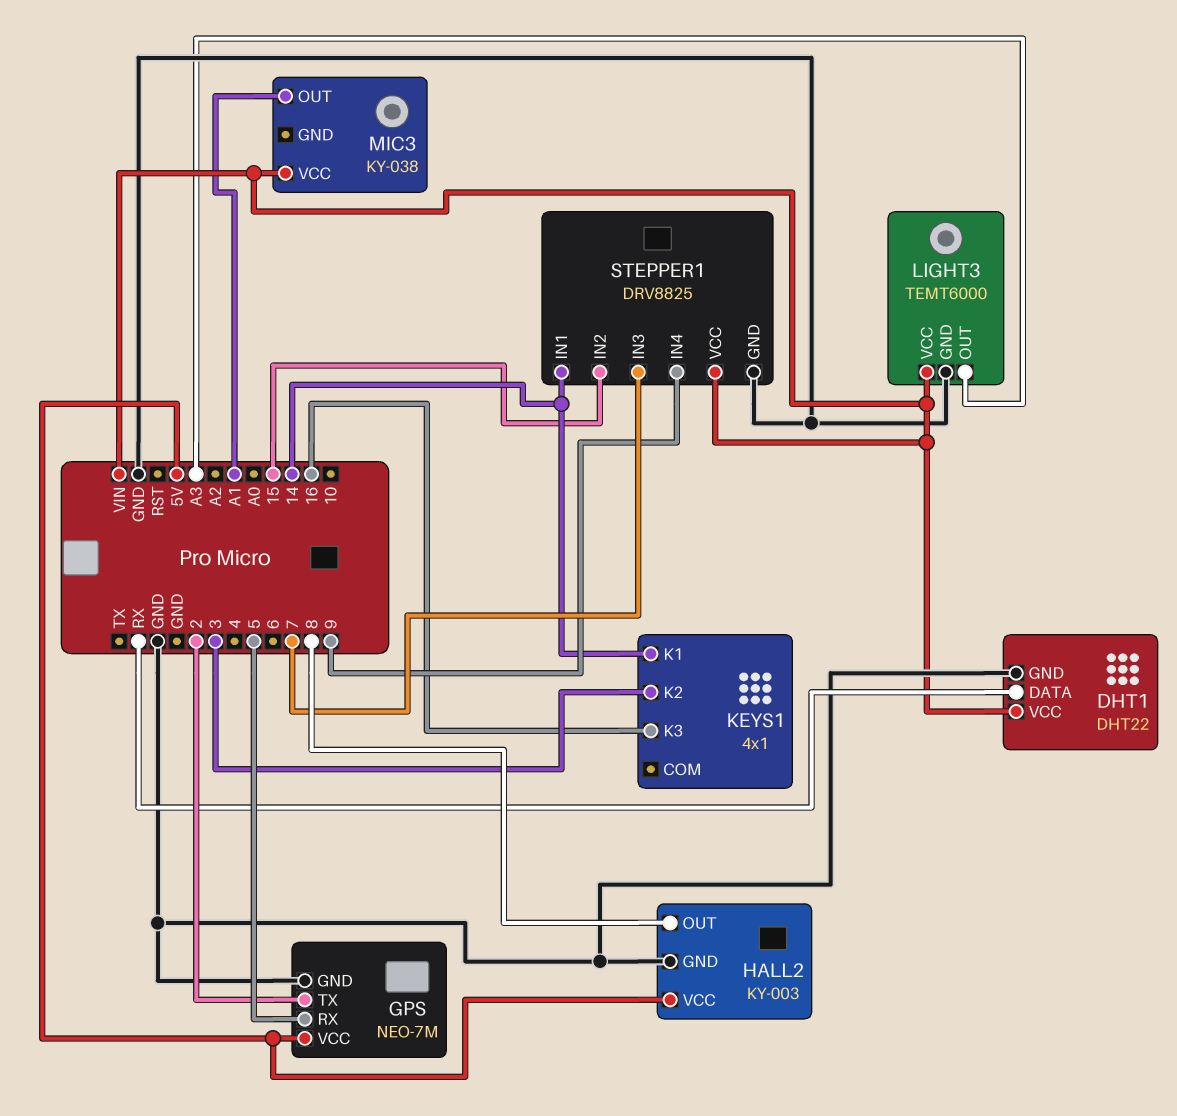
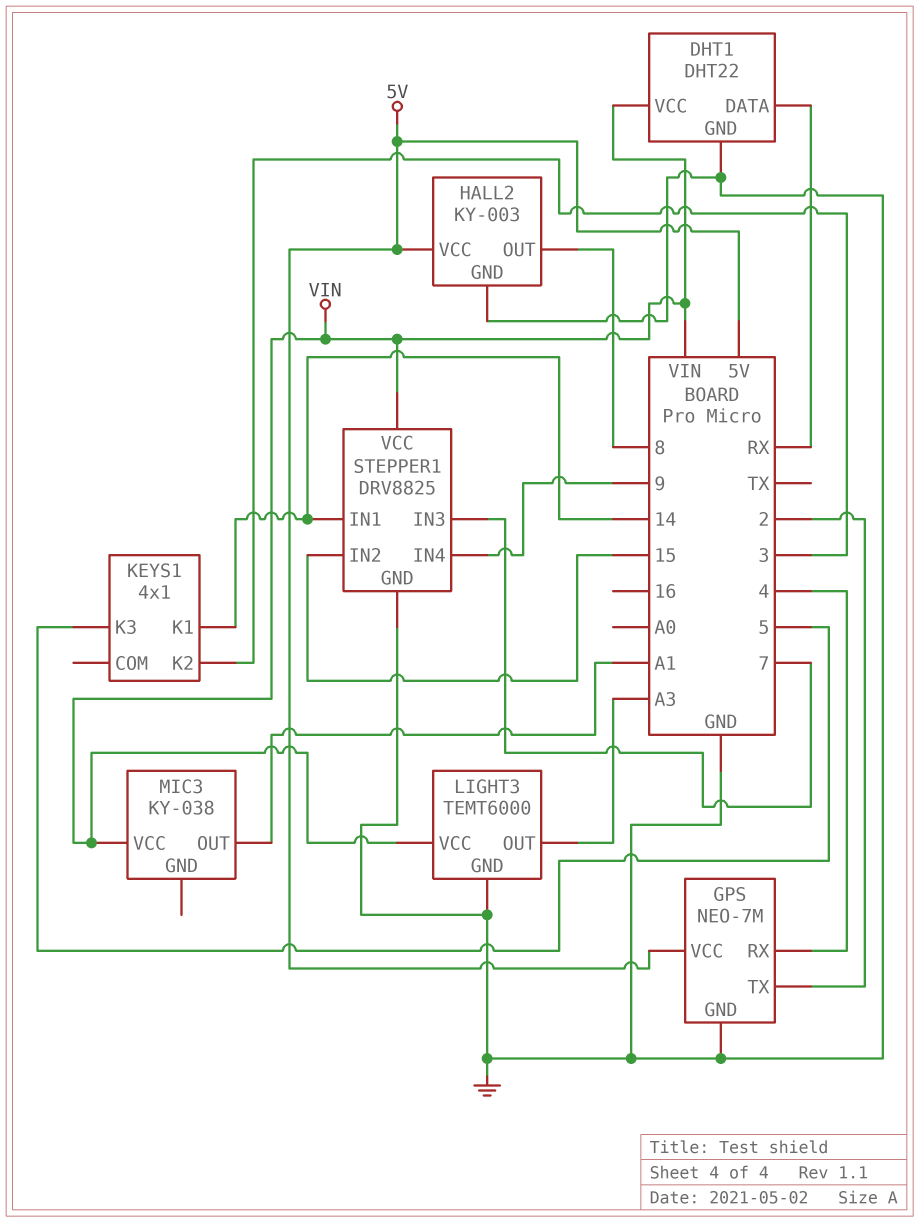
GPS pin RX: 5 -> 4
KEYS1 pin K3: 16 -> 5

